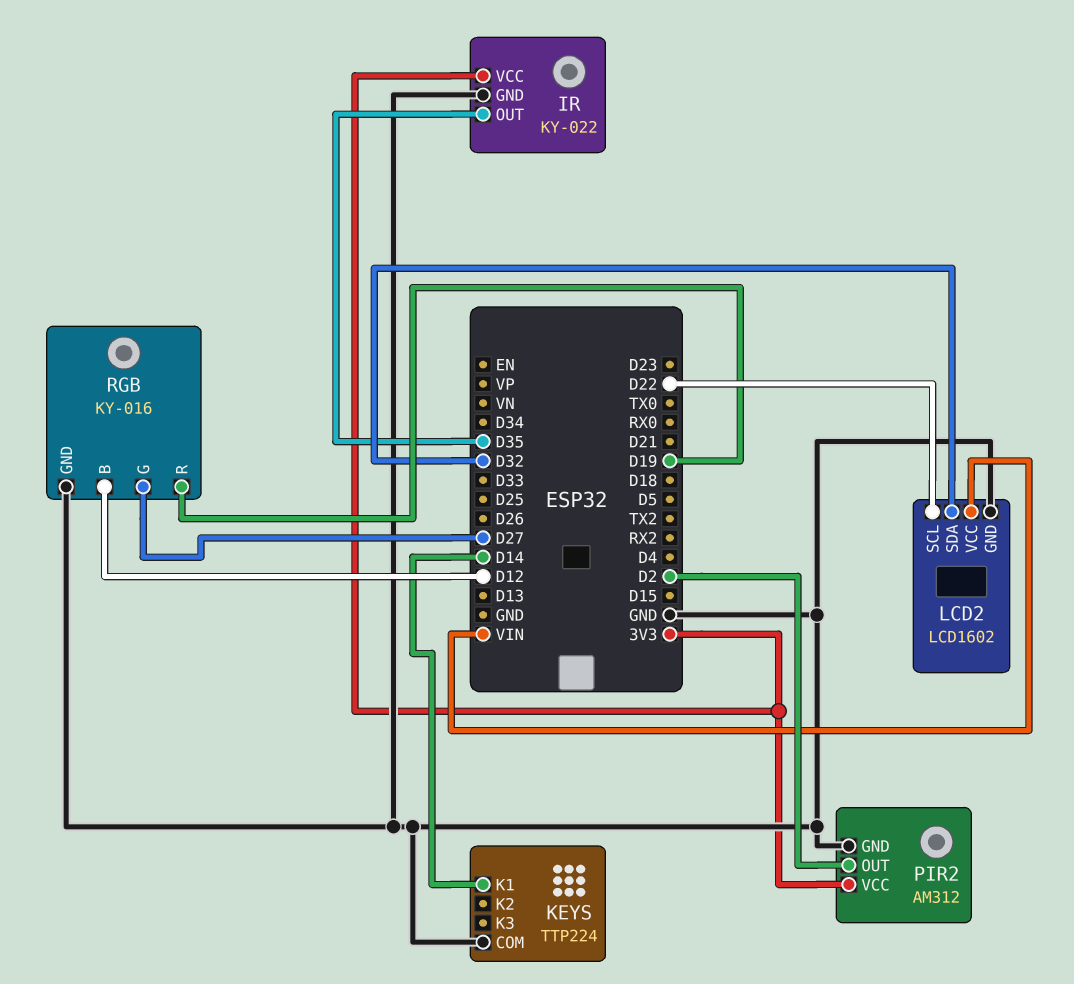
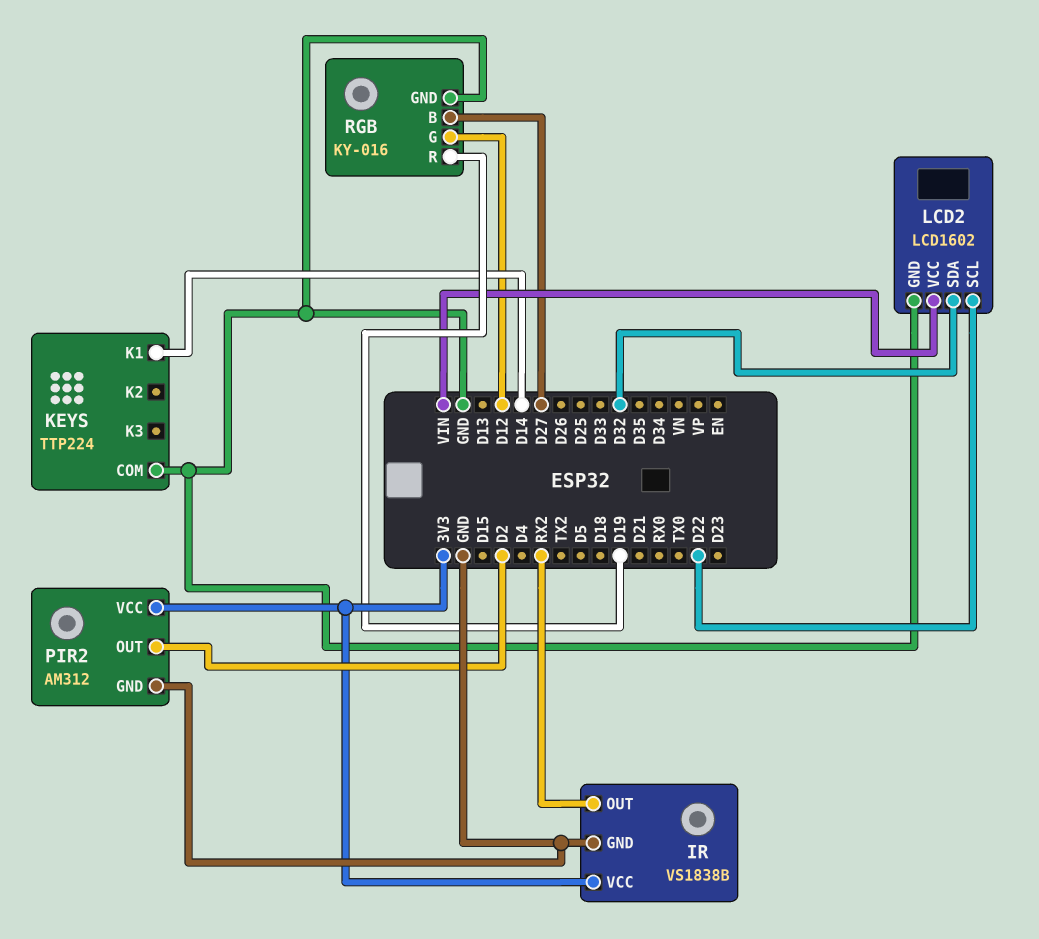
IR: KY-022 -> VS1838B
IR pin OUT: D35 -> RX2
RGB pin B: D12 -> D27
RGB pin G: D27 -> D12

